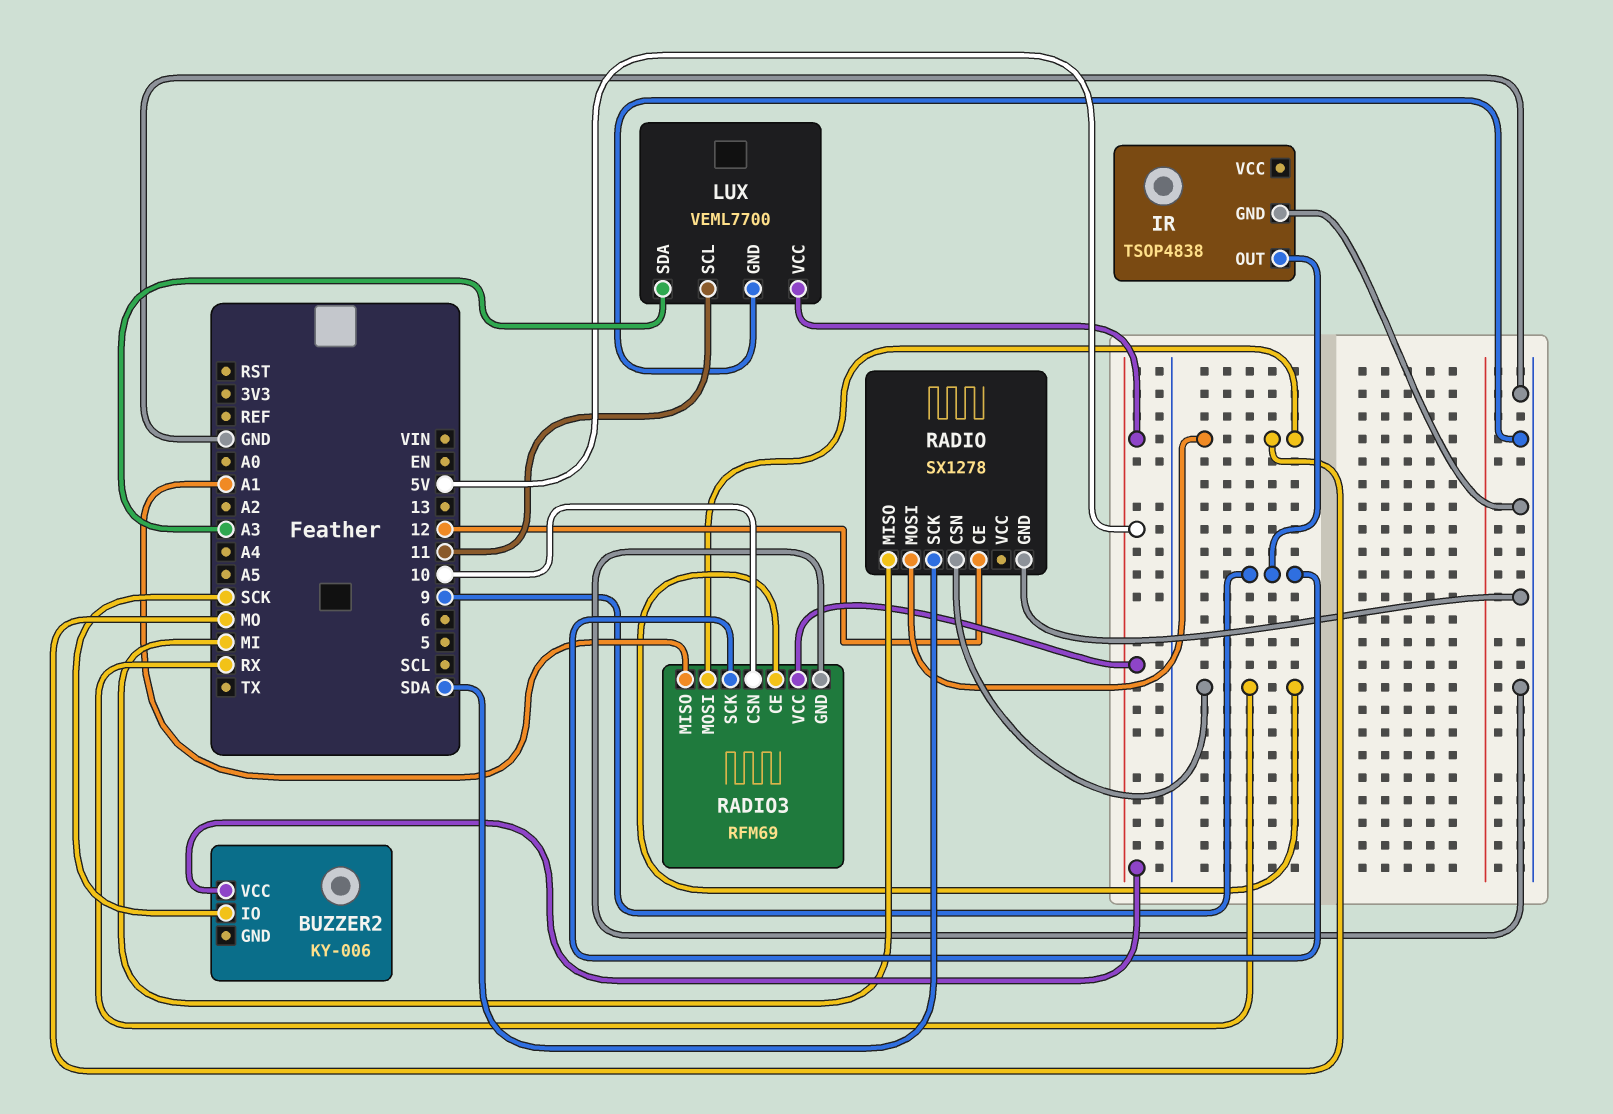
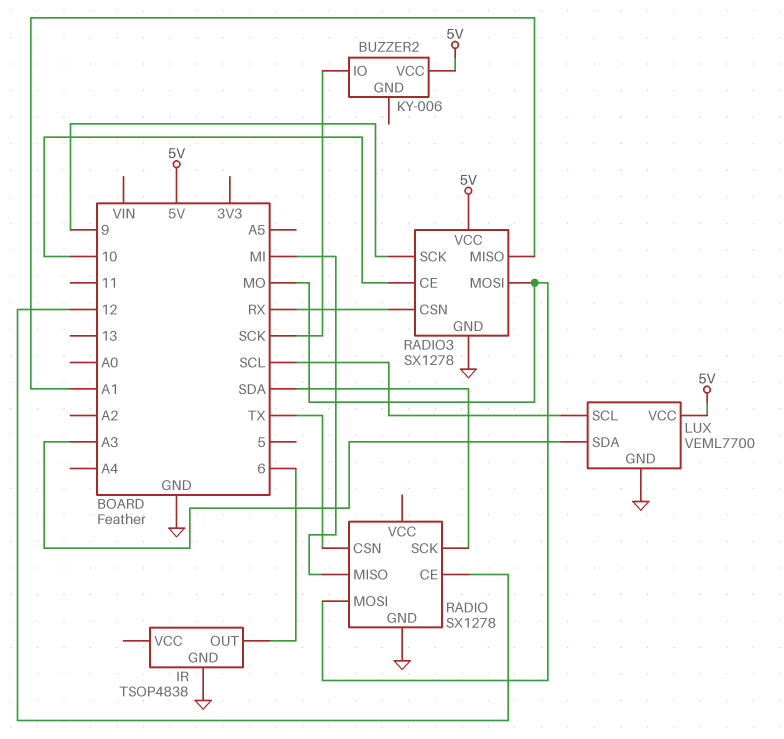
IR pin OUT: 9 -> 6
LUX pin SCL: 11 -> SCL
RADIO pin CSN: RX -> TX
RADIO3: RFM69 -> SX1278
RADIO3 pin CE: RX -> 10
RADIO3 pin CSN: 10 -> RX

